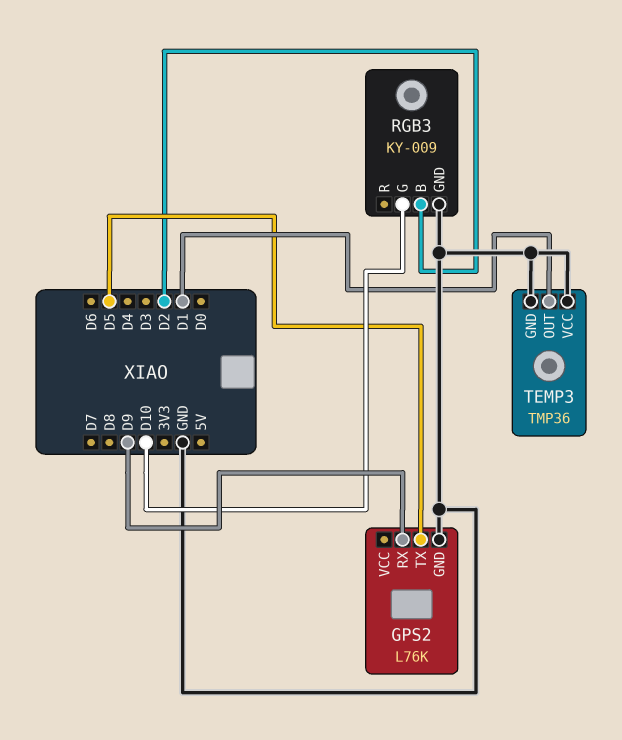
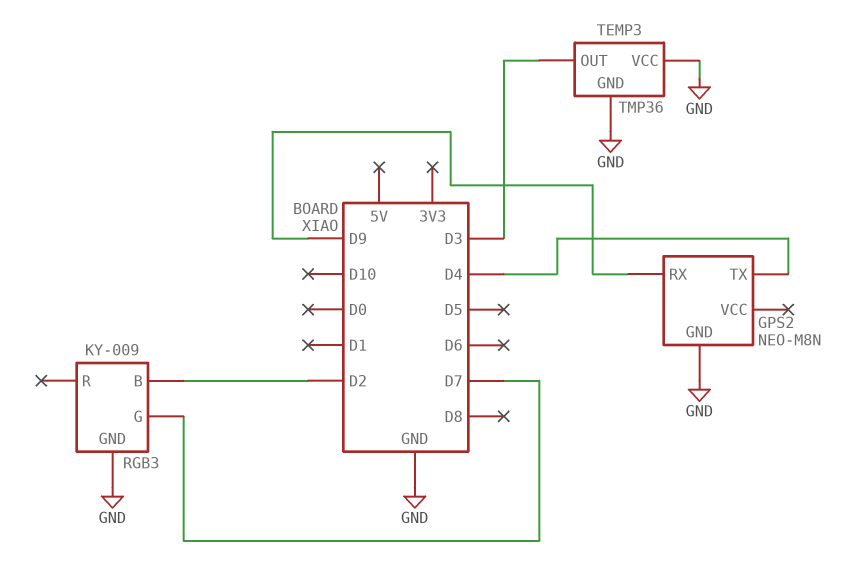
GPS2: L76K -> NEO-M8N
GPS2 pin TX: D5 -> D4
RGB3 pin G: D10 -> D7
TEMP3 pin OUT: D1 -> D3

